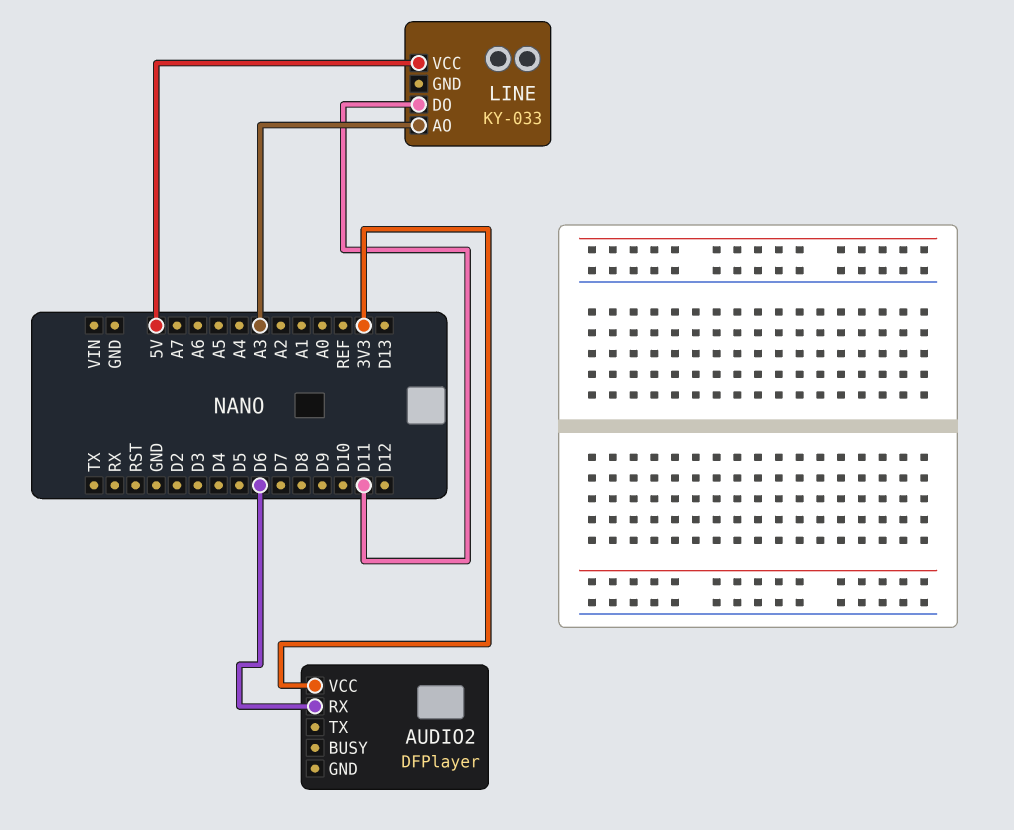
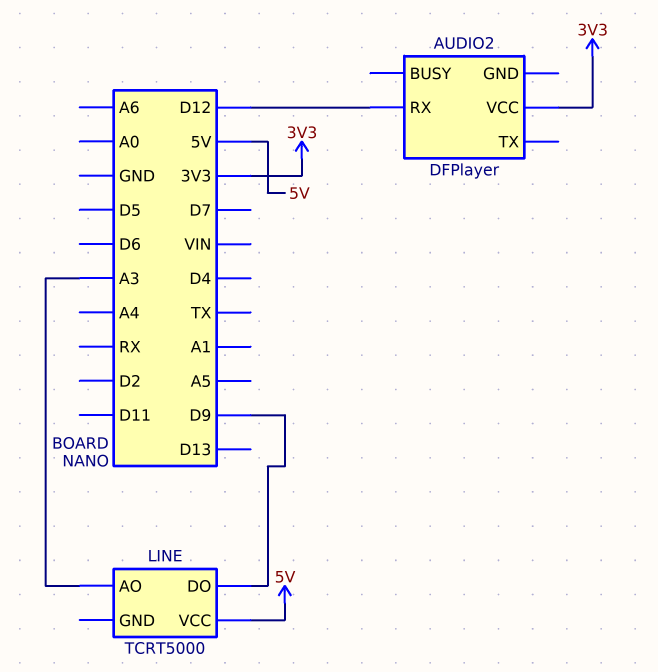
AUDIO2 pin RX: D6 -> D12
LINE: KY-033 -> TCRT5000
LINE pin DO: D11 -> D9

